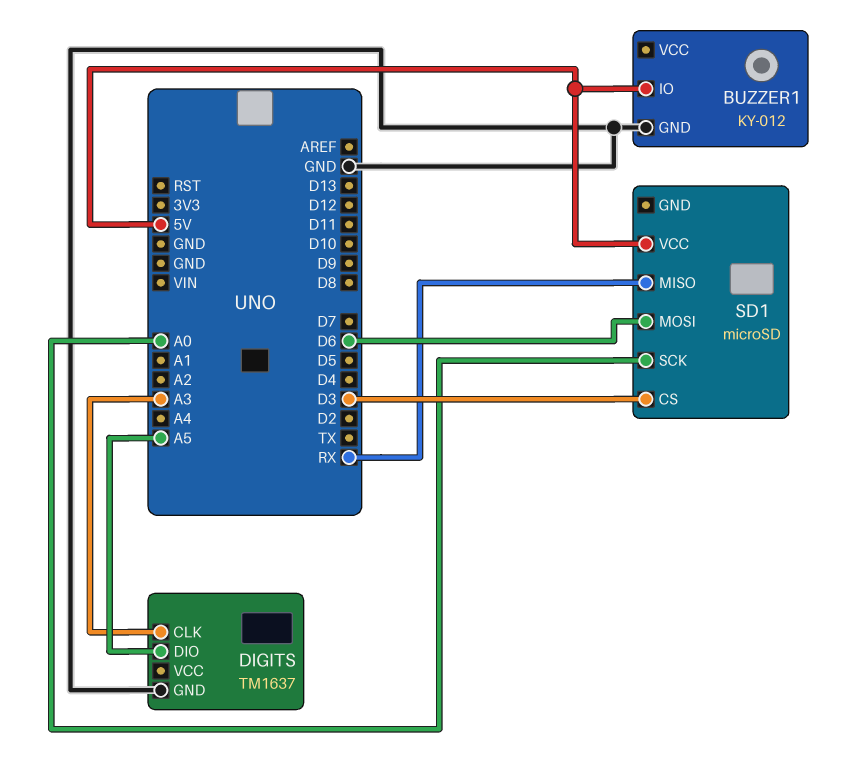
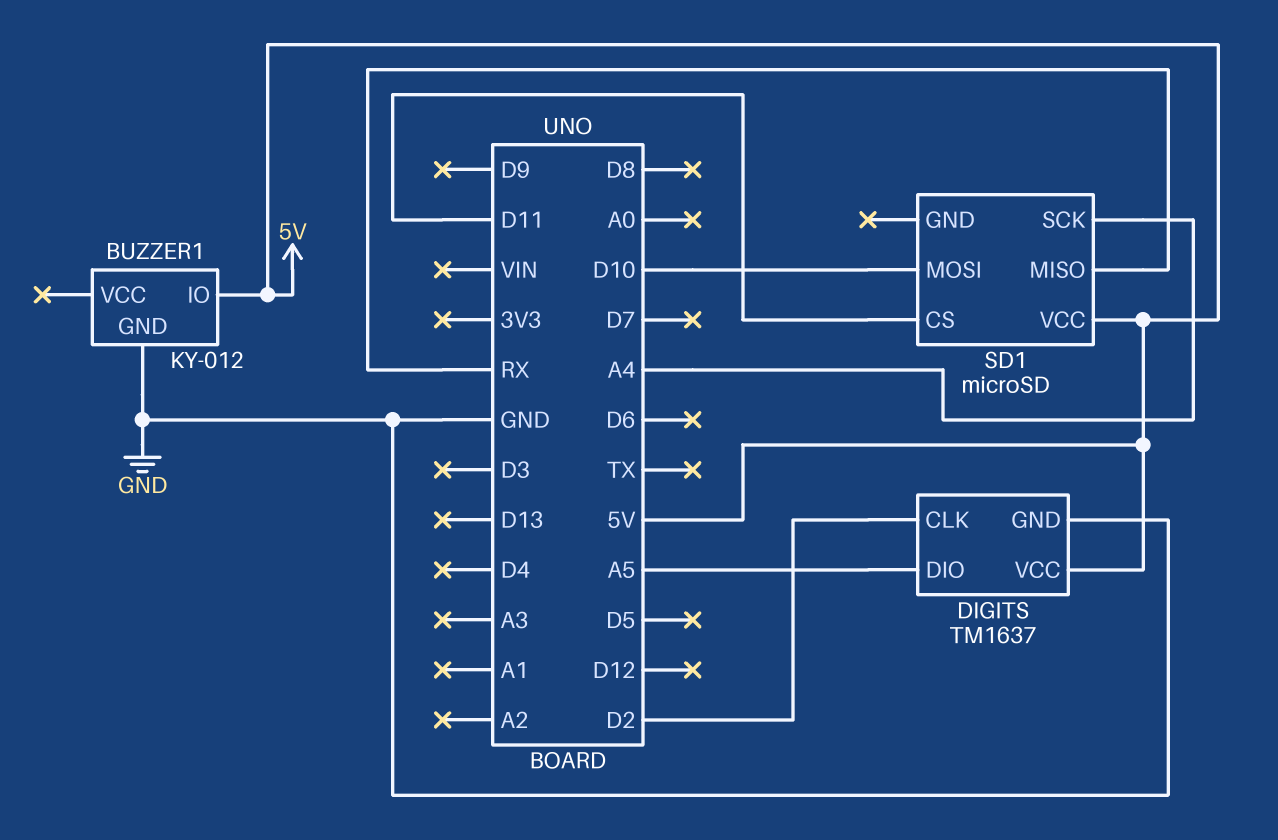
DIGITS pin CLK: A3 -> D2
DIGITS pin VCC: none -> 5V
SD1 pin CS: D3 -> D11
SD1 pin MOSI: D6 -> D10
SD1 pin SCK: A0 -> A4

